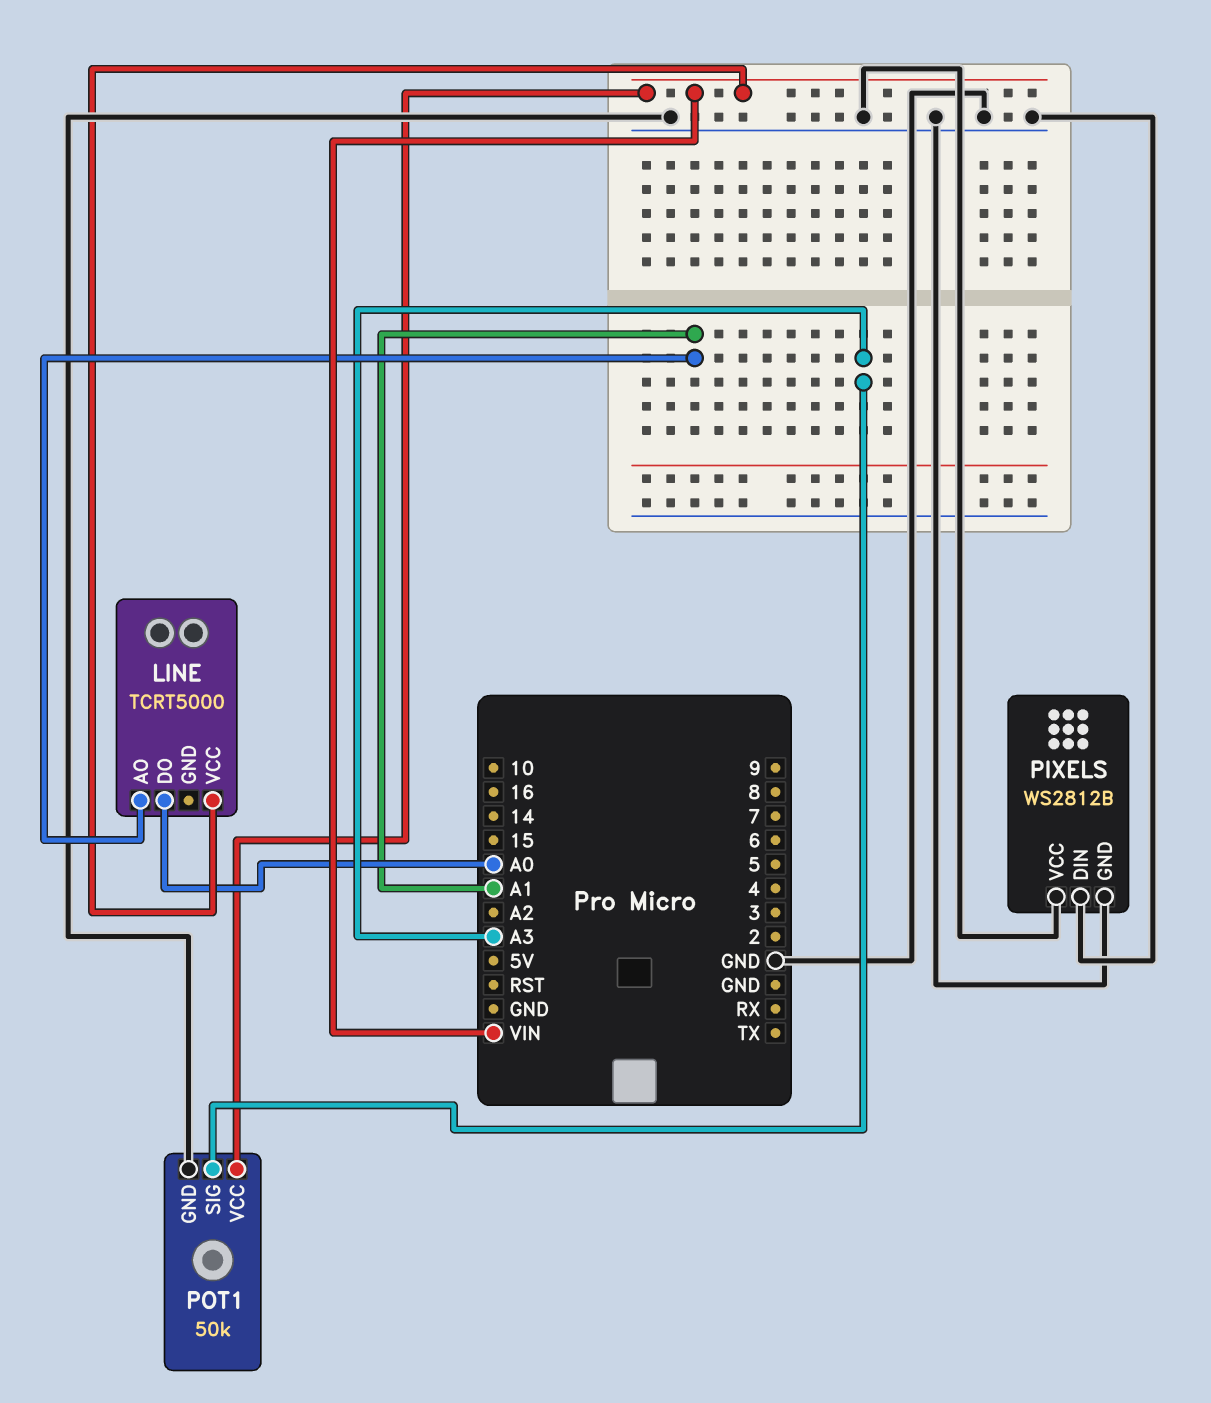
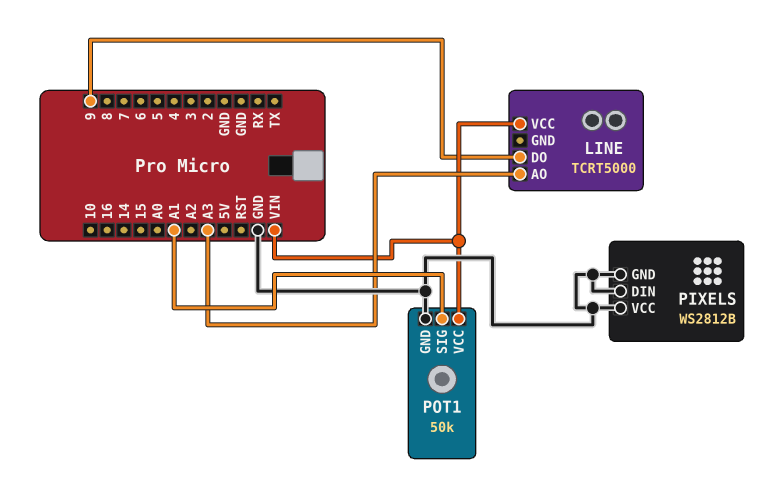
LINE pin AO: A1 -> A3
LINE pin DO: A0 -> 9
POT1 pin SIG: A3 -> A1

